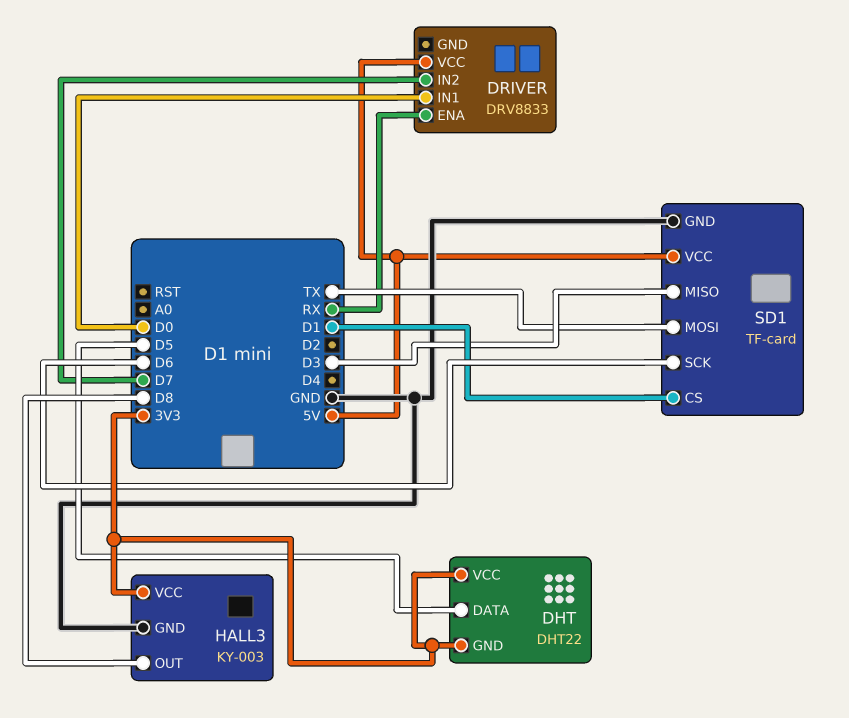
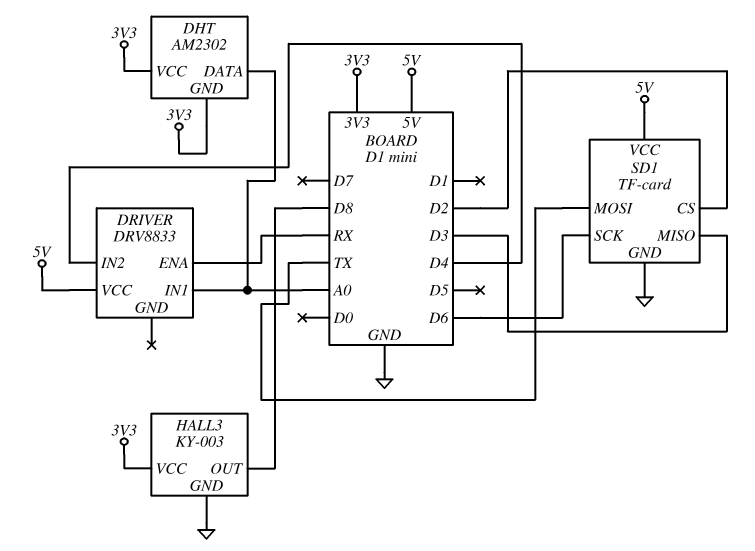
DHT: DHT22 -> AM2302
DHT pin DATA: D5 -> A0
DRIVER pin IN1: D0 -> A0
DRIVER pin IN2: D7 -> D4
SD1 pin CS: D1 -> D2

